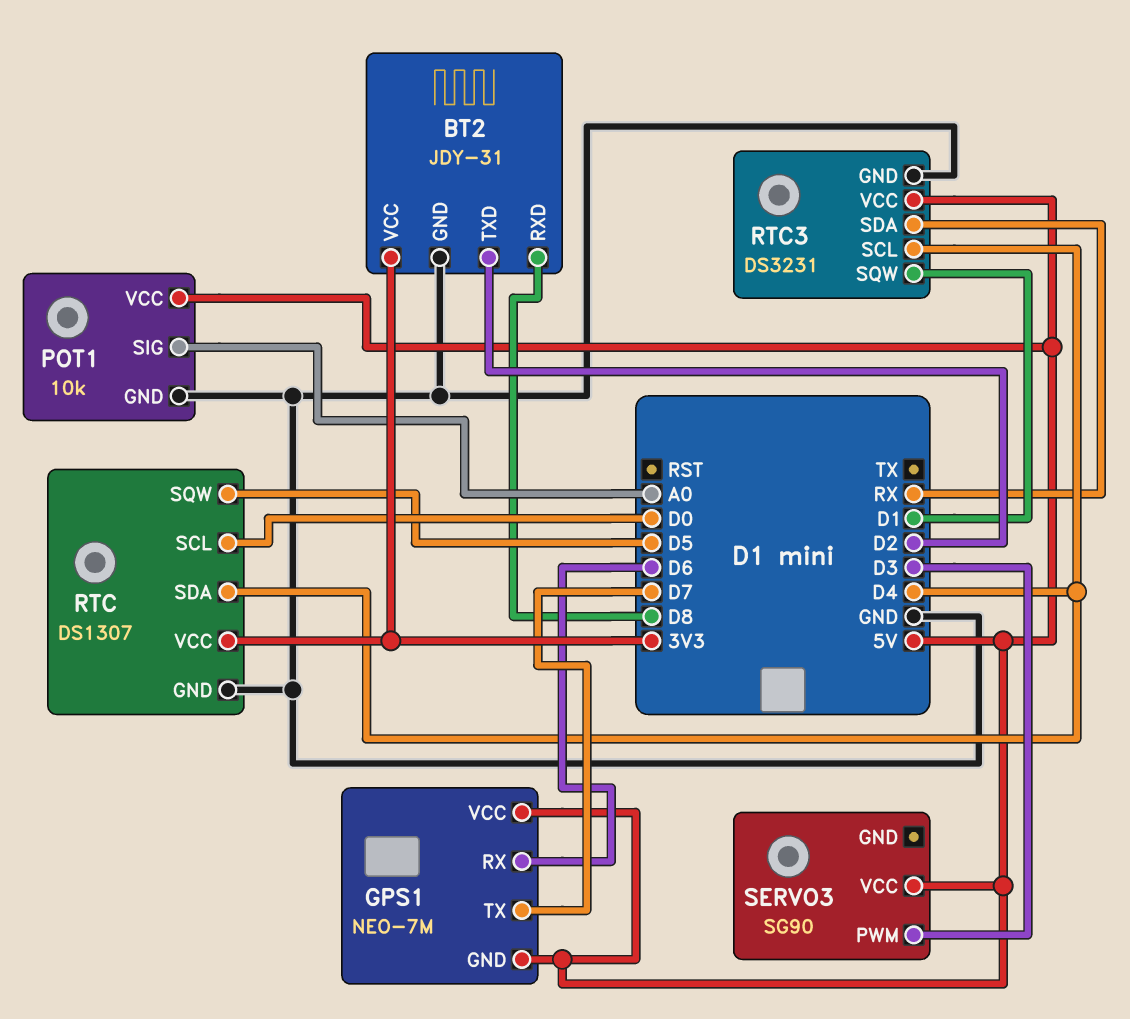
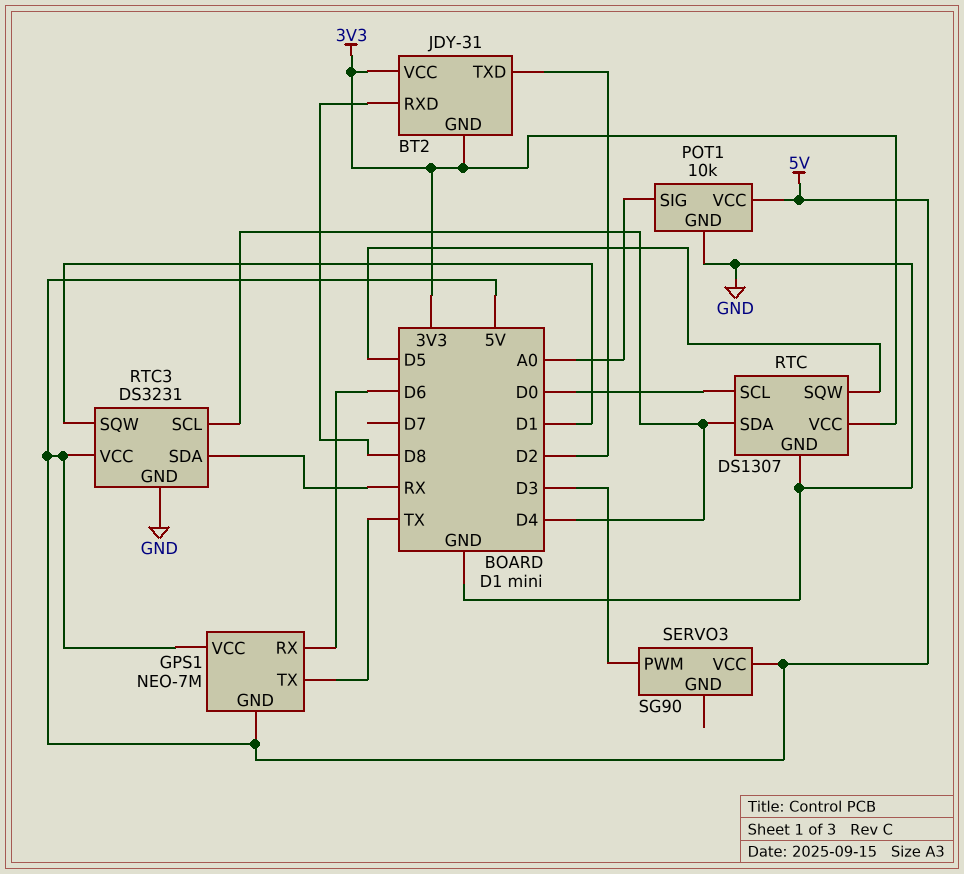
BT2 pin GND: GND -> 3V3
GPS1 pin TX: D7 -> TX

